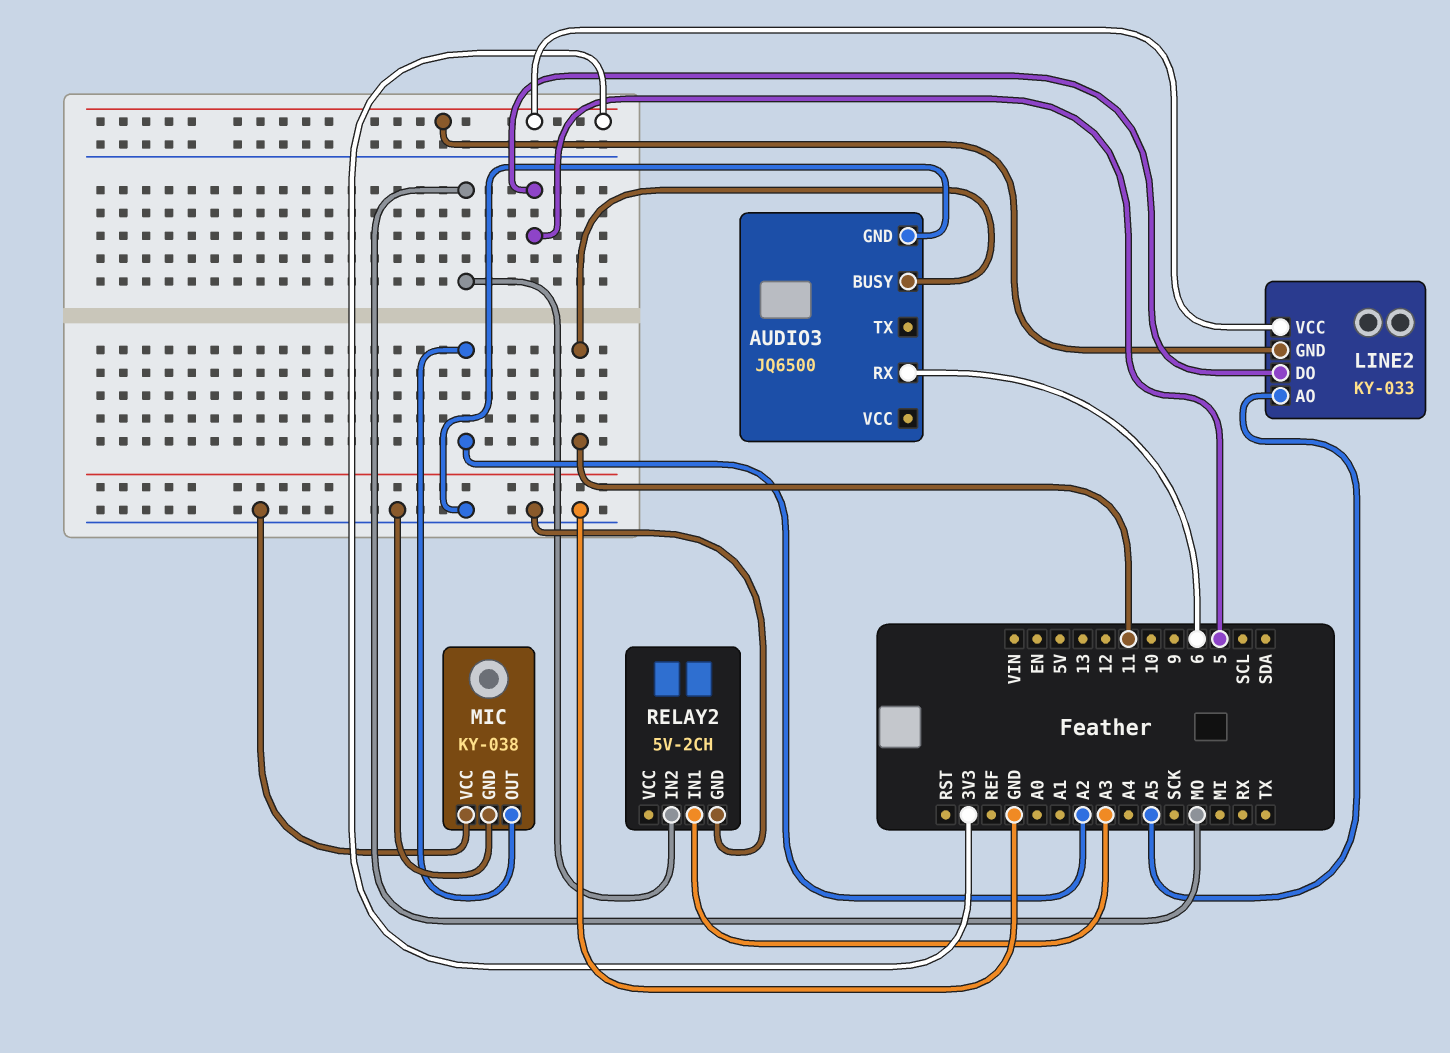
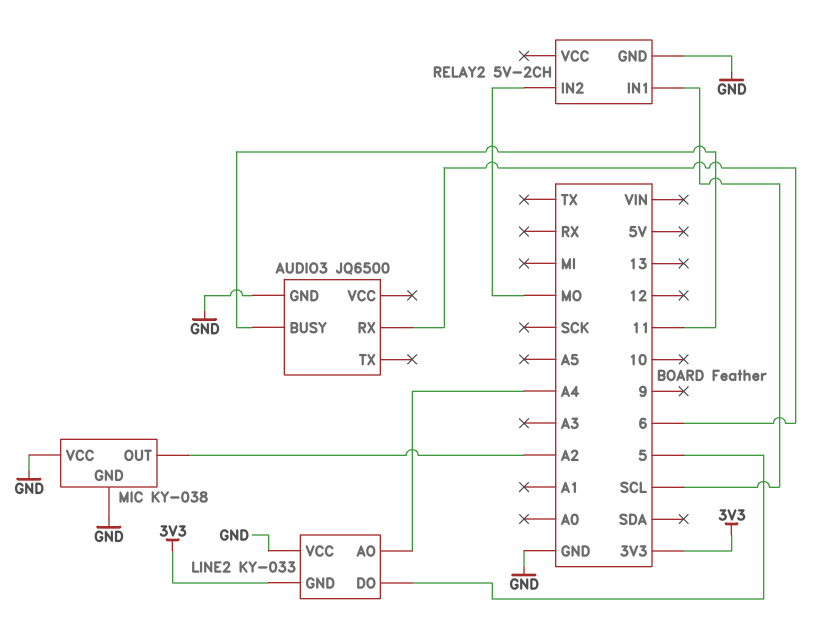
LINE2 pin AO: A5 -> A4
LINE2 pin VCC: 3V3 -> GND
RELAY2 pin IN1: A3 -> SCL

